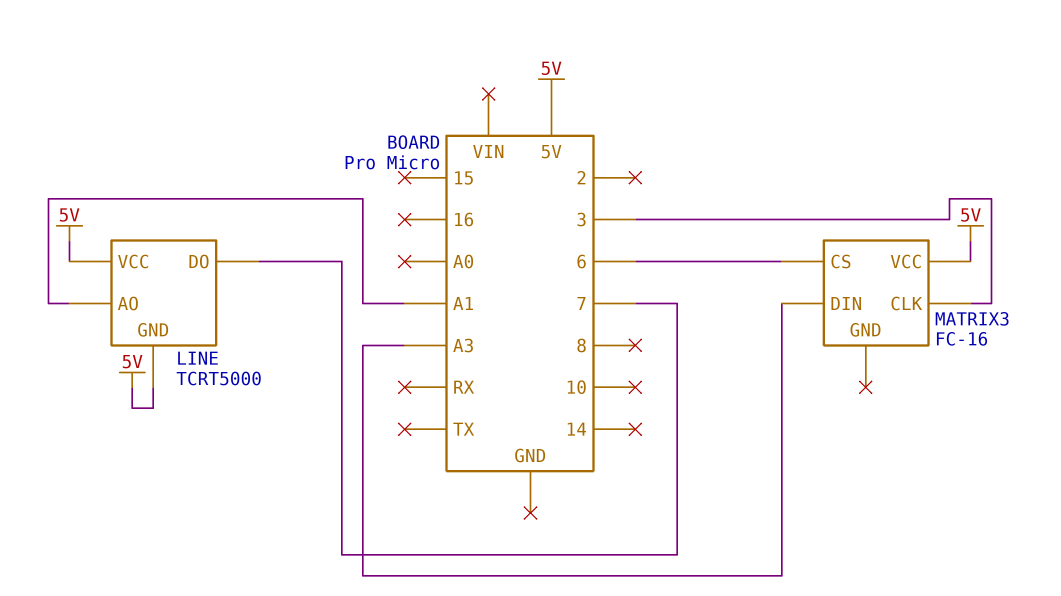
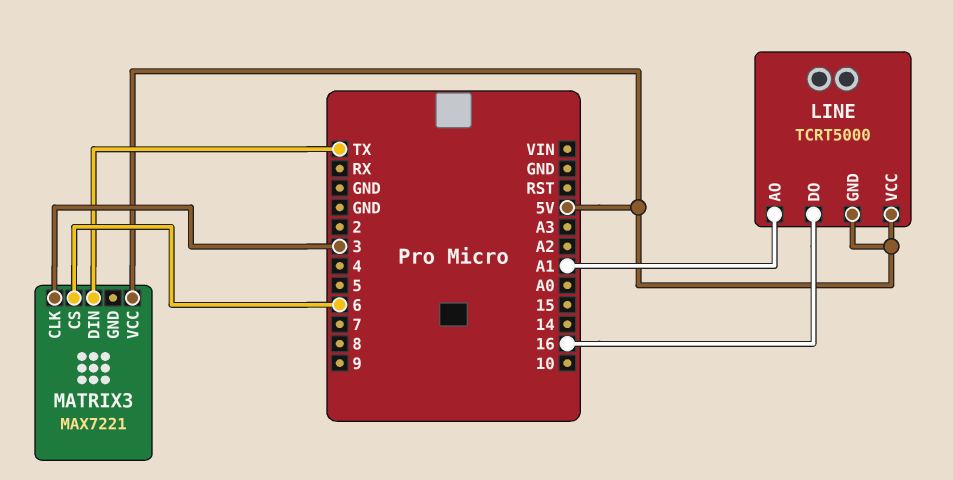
LINE pin DO: 7 -> 16
MATRIX3: FC-16 -> MAX7221
MATRIX3 pin DIN: A3 -> TX

